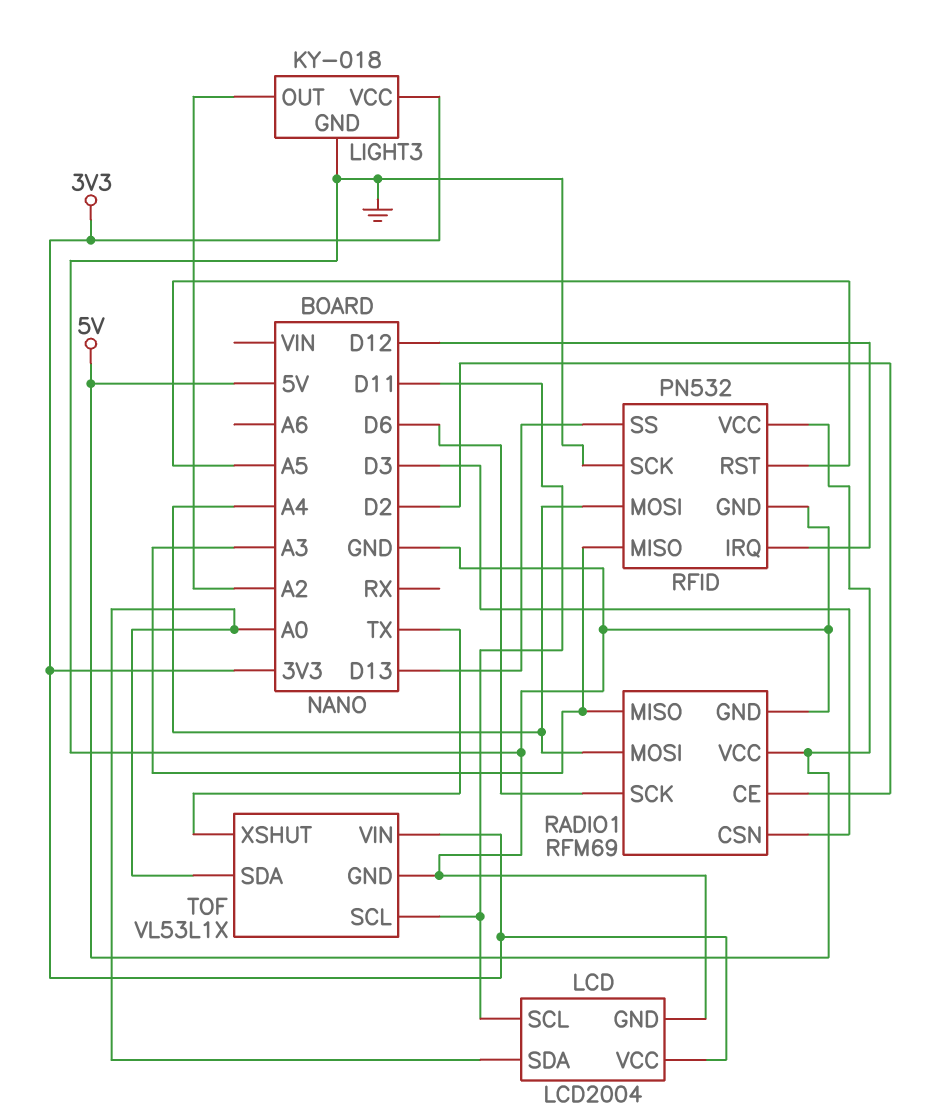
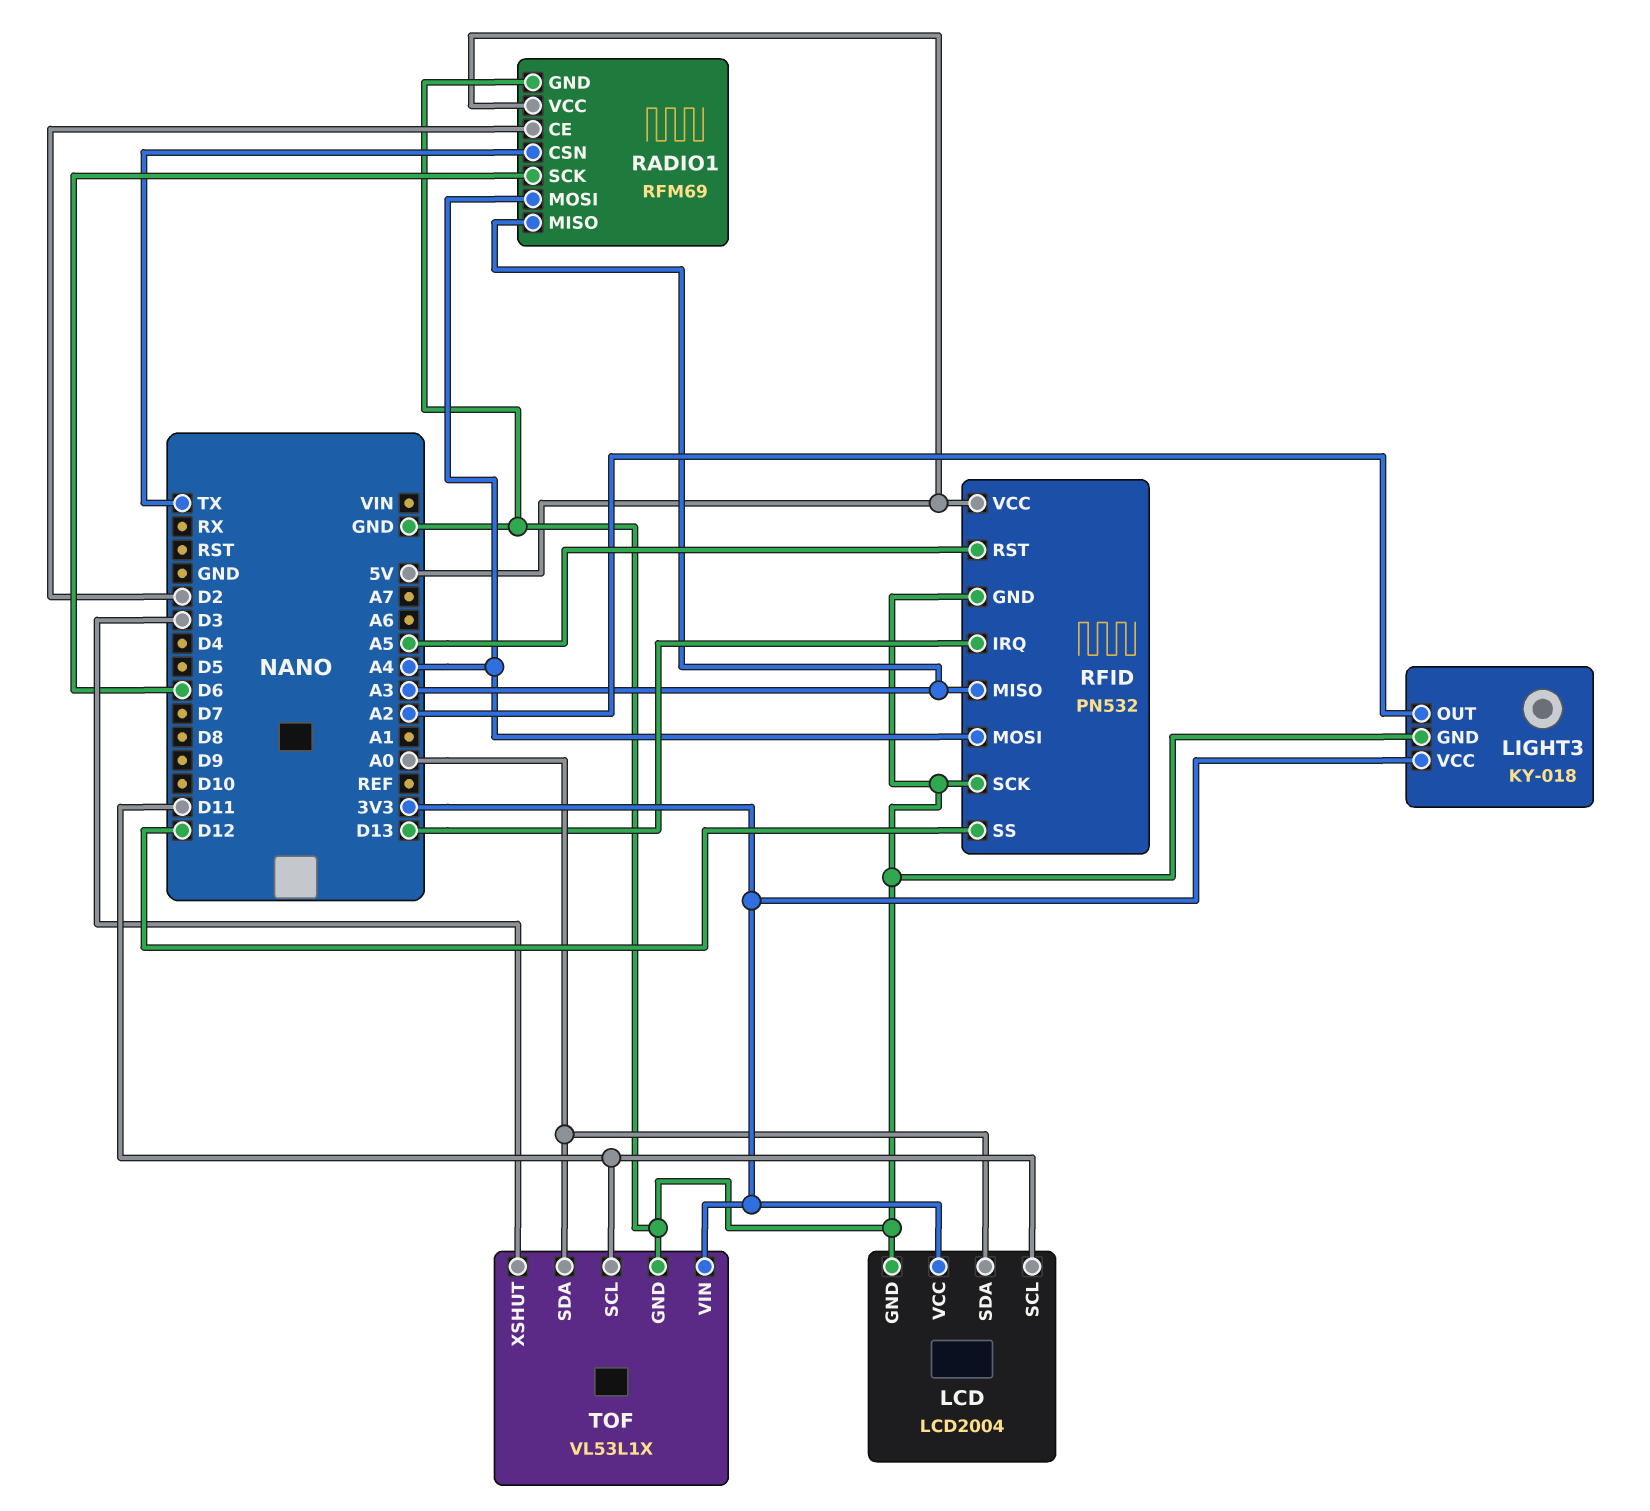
RADIO1 pin CSN: D3 -> TX
RFID pin IRQ: D12 -> D13
RFID pin SS: D13 -> D12
TOF pin XSHUT: TX -> D3

